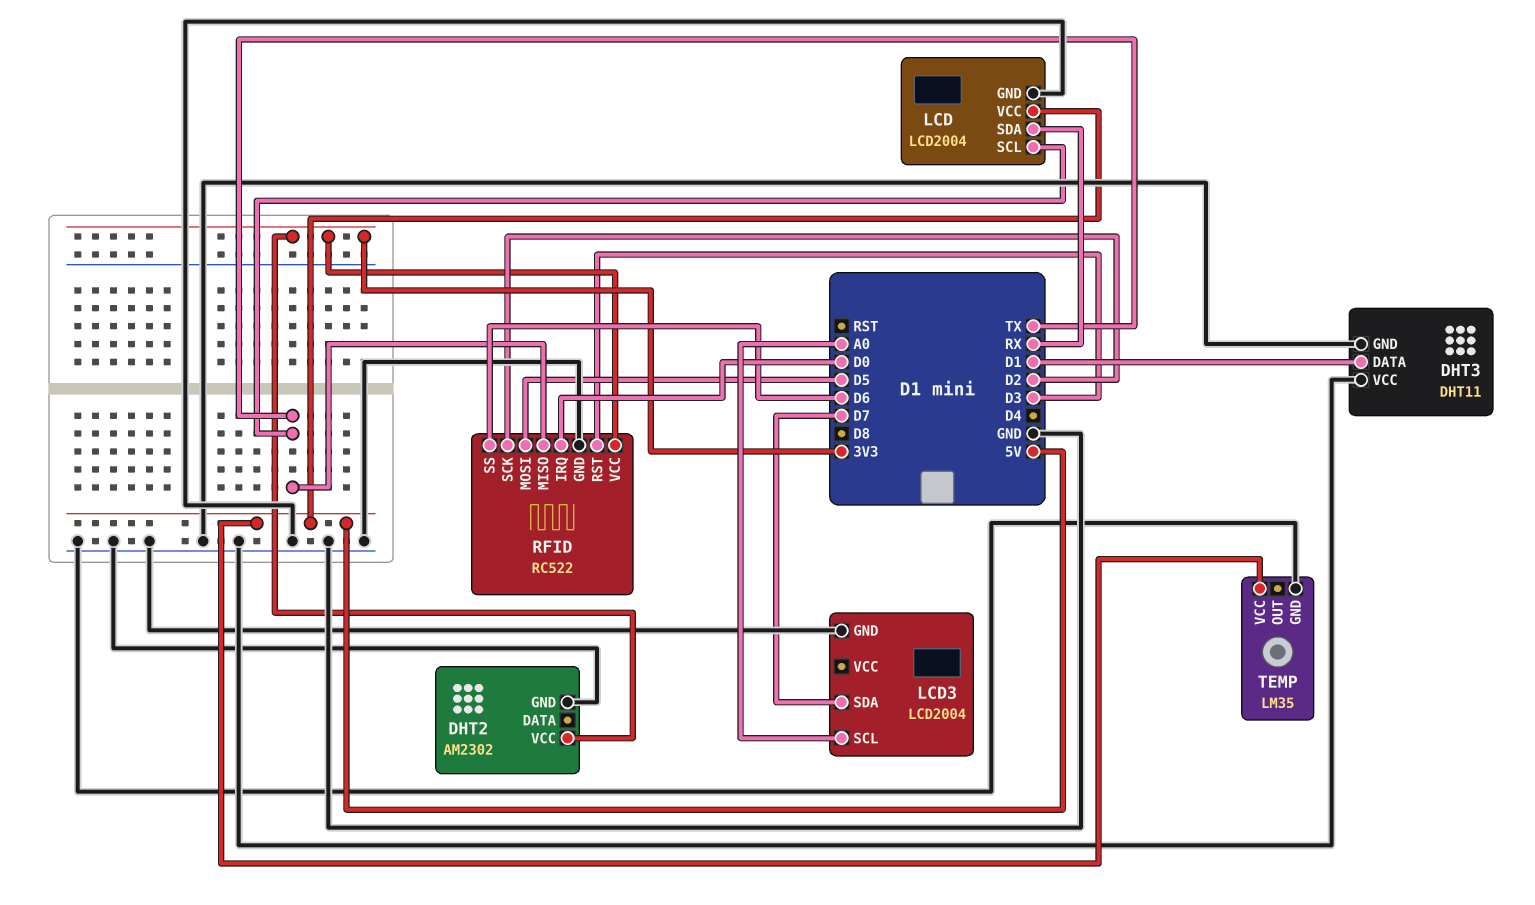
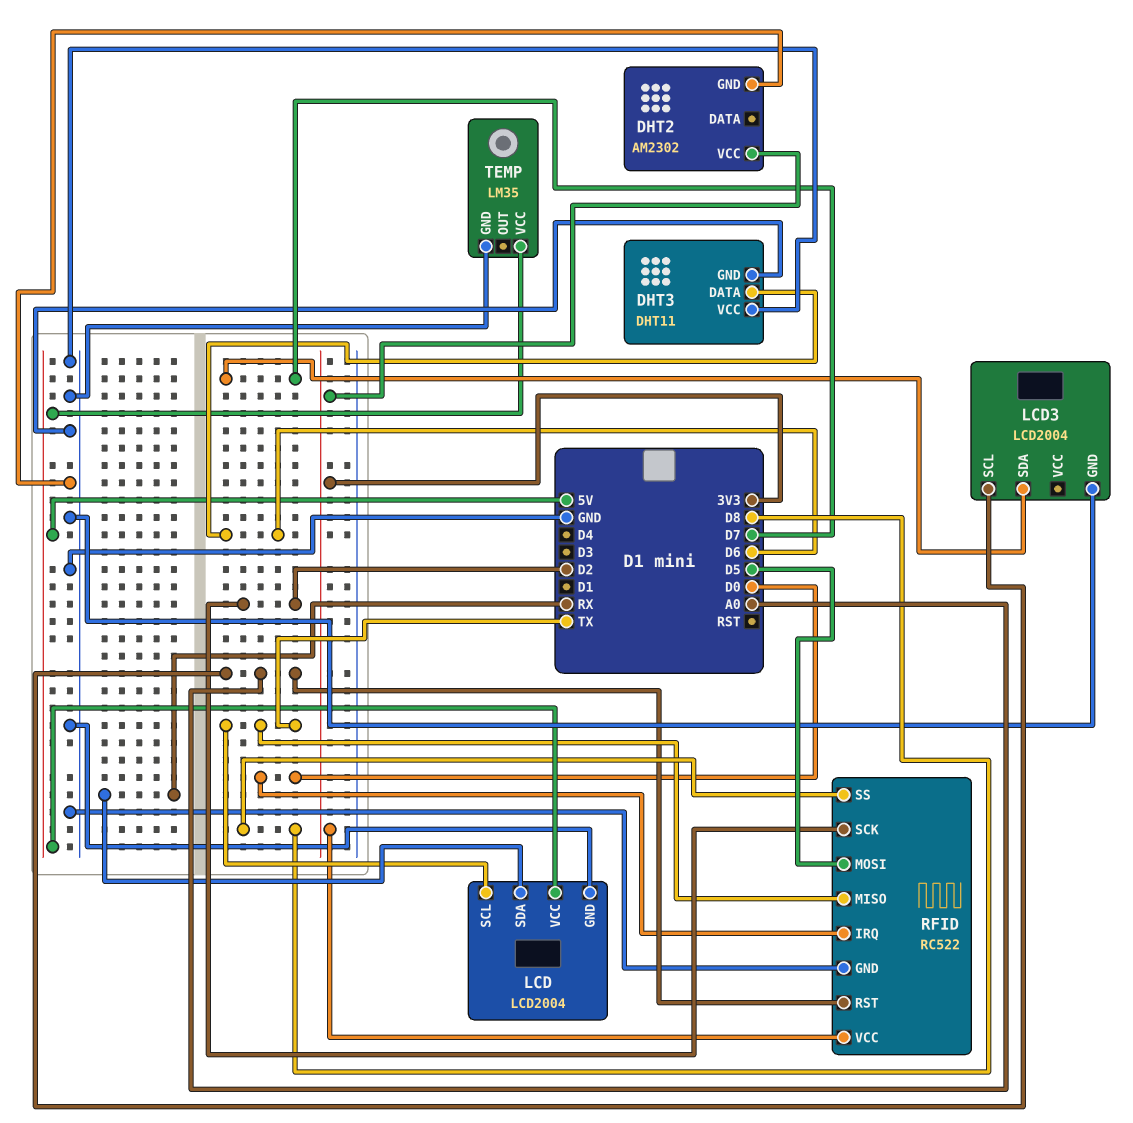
DHT3 pin DATA: D1 -> D6
RFID pin RST: D3 -> A0
RFID pin SS: D6 -> D8

